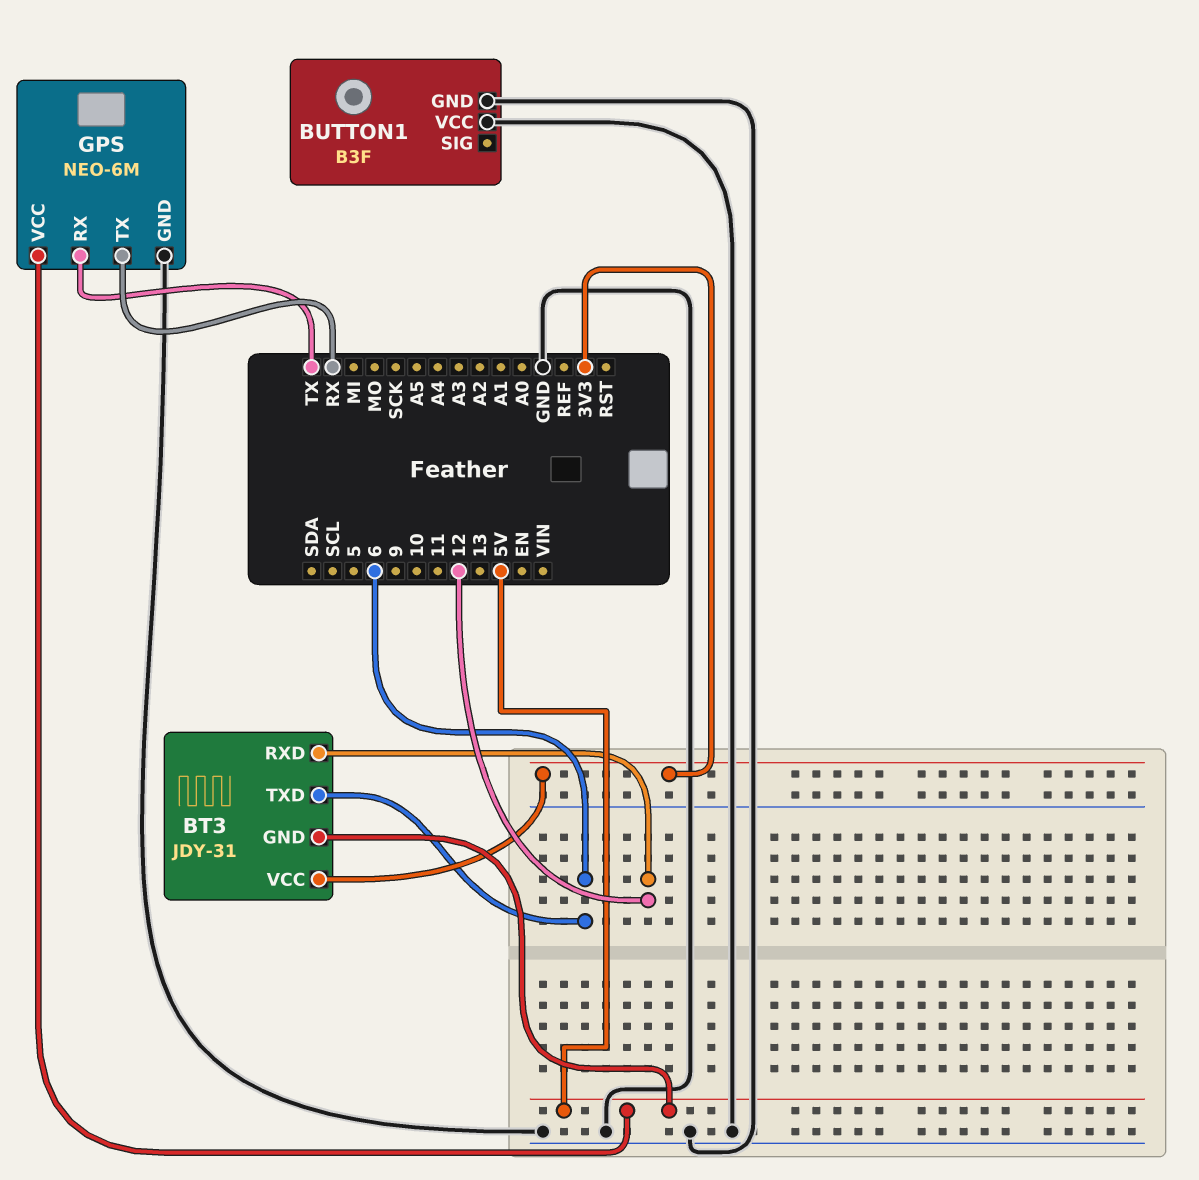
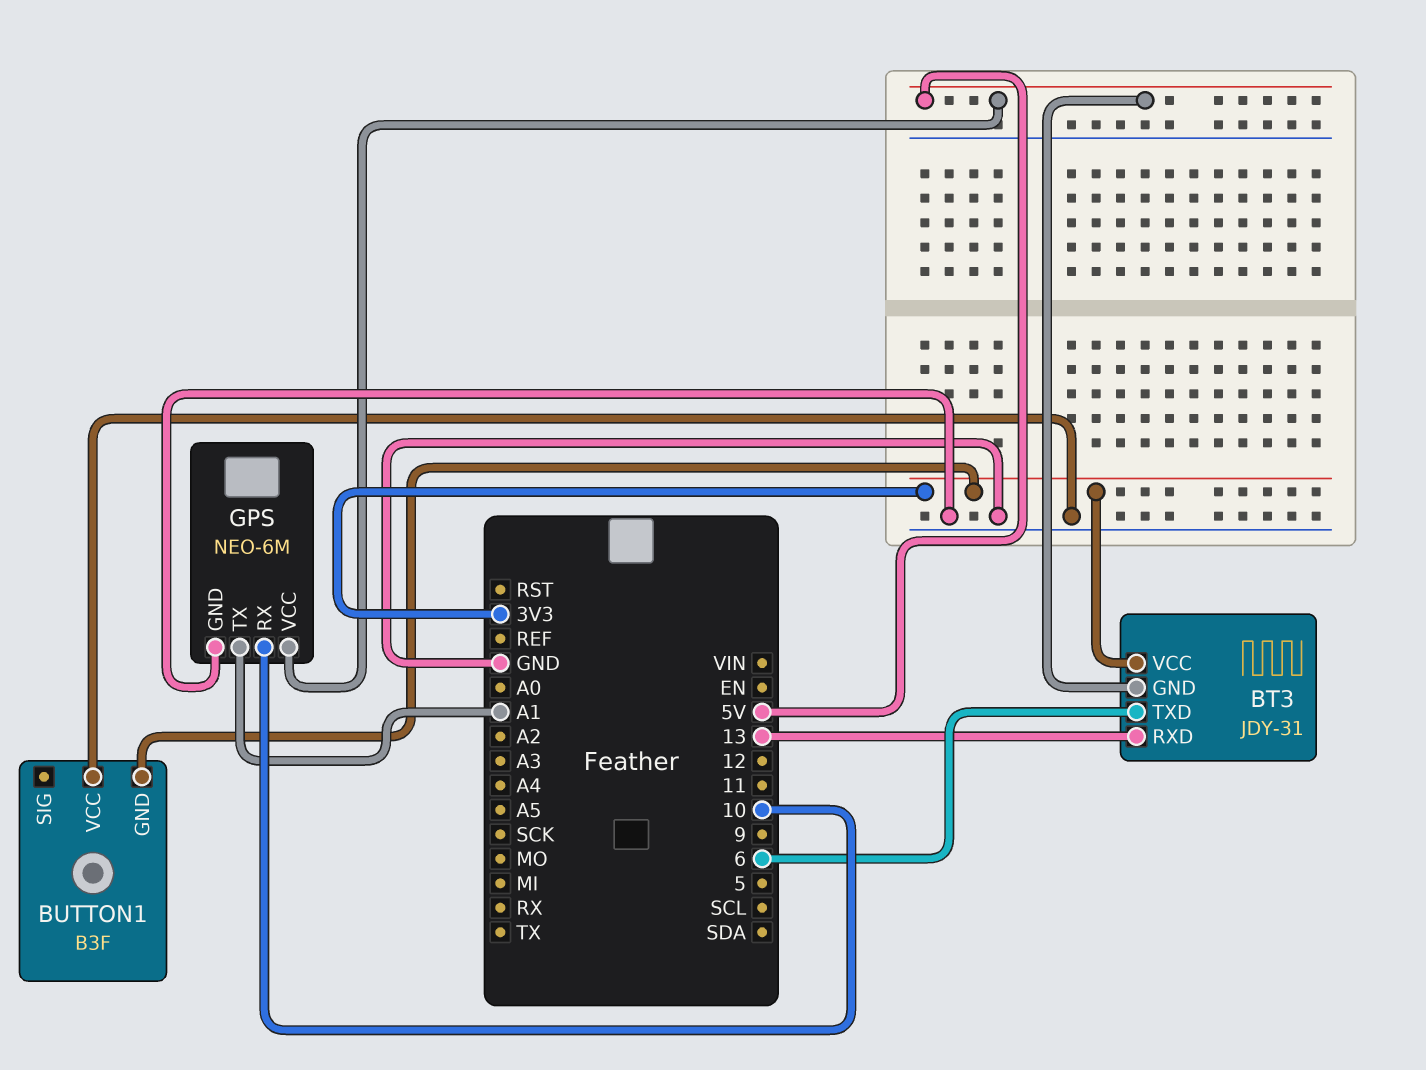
BT3 pin RXD: 12 -> 13
BUTTON1 pin GND: GND -> 3V3
GPS pin RX: TX -> 10
GPS pin TX: RX -> A1

